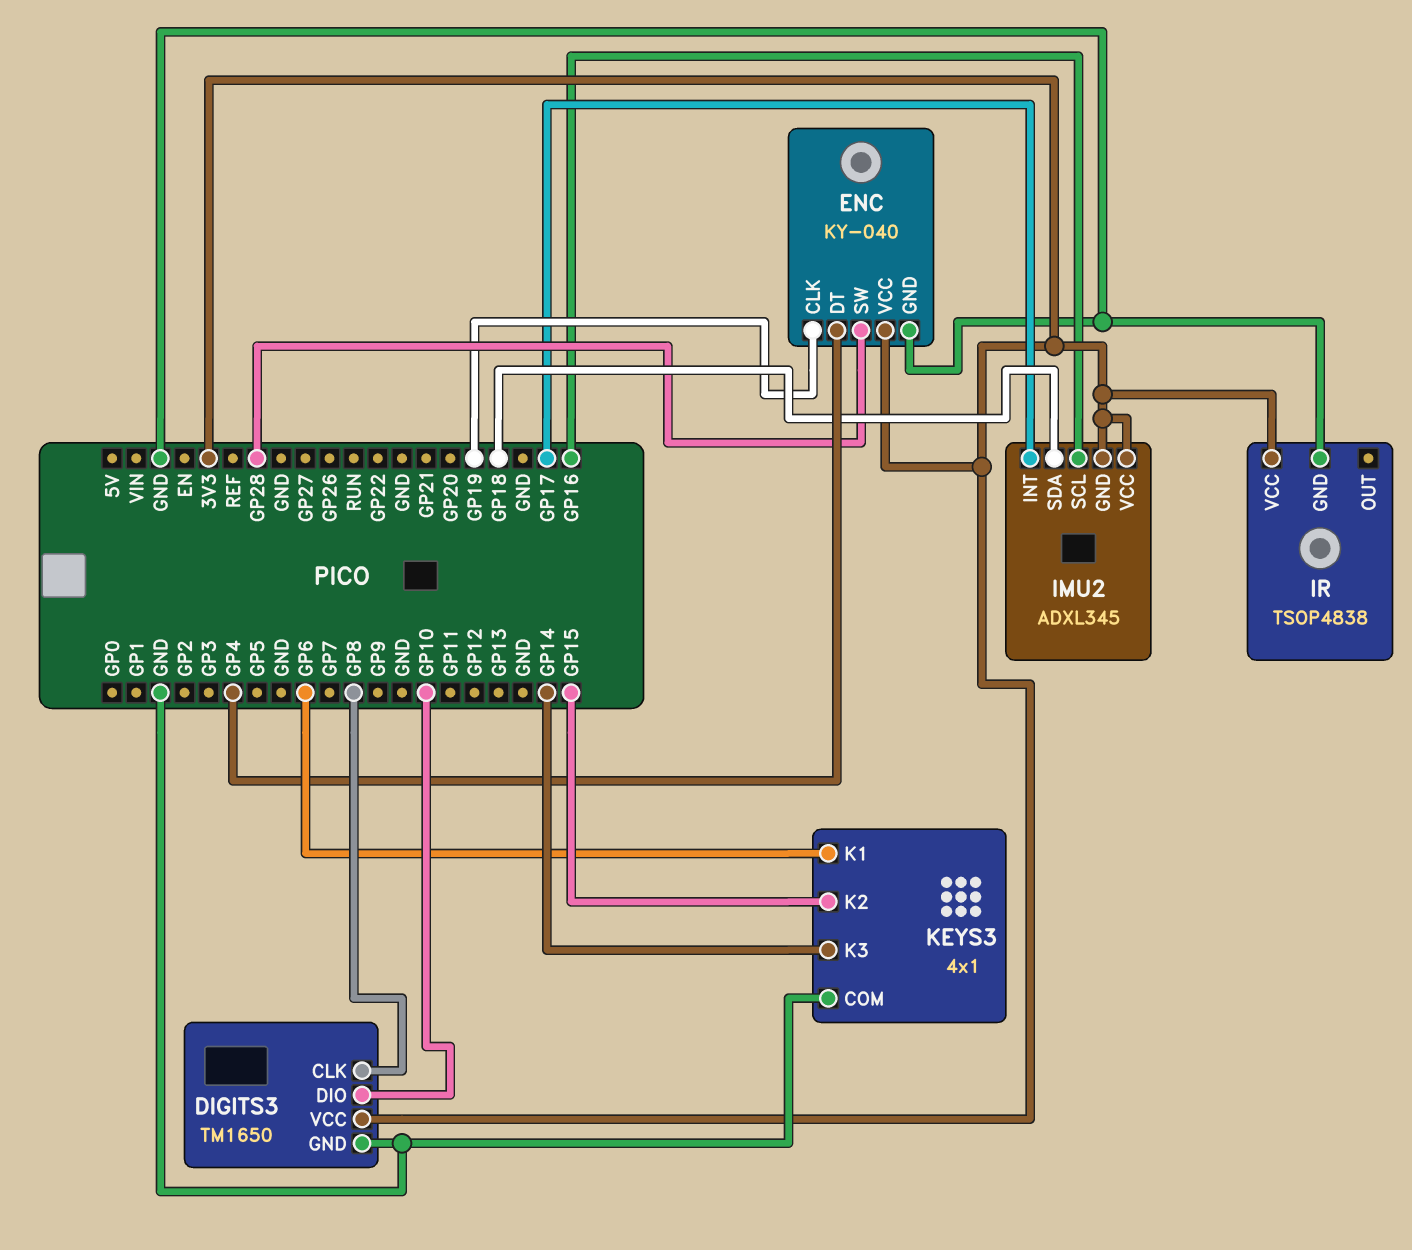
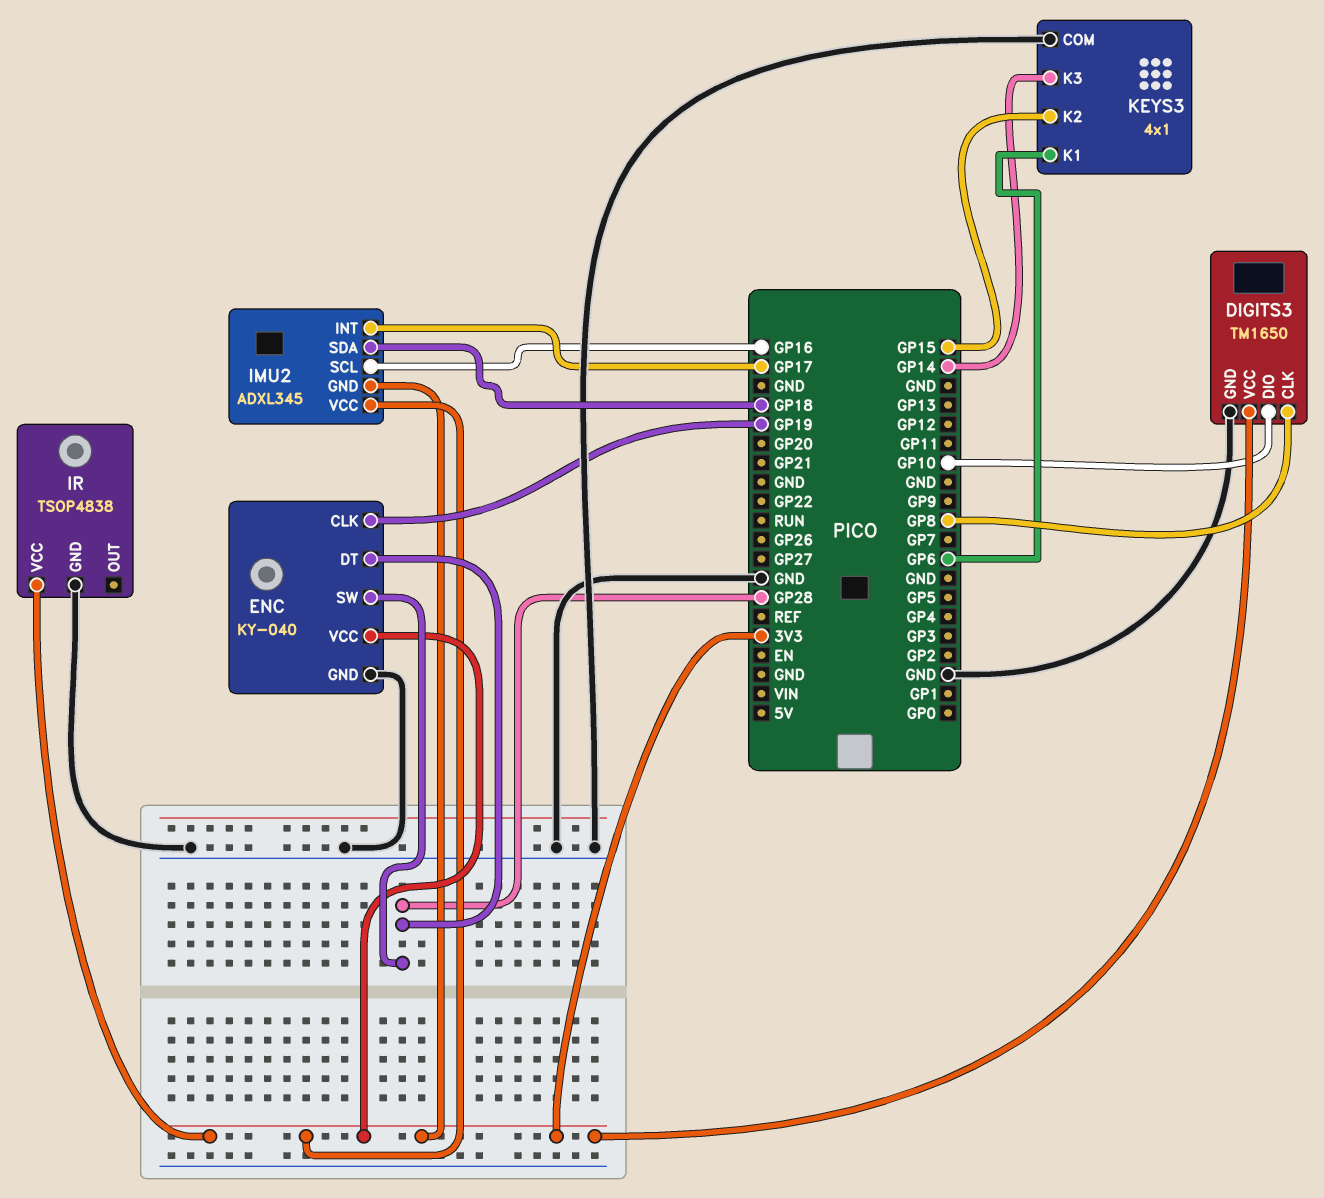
ENC pin DT: GP4 -> GP28

